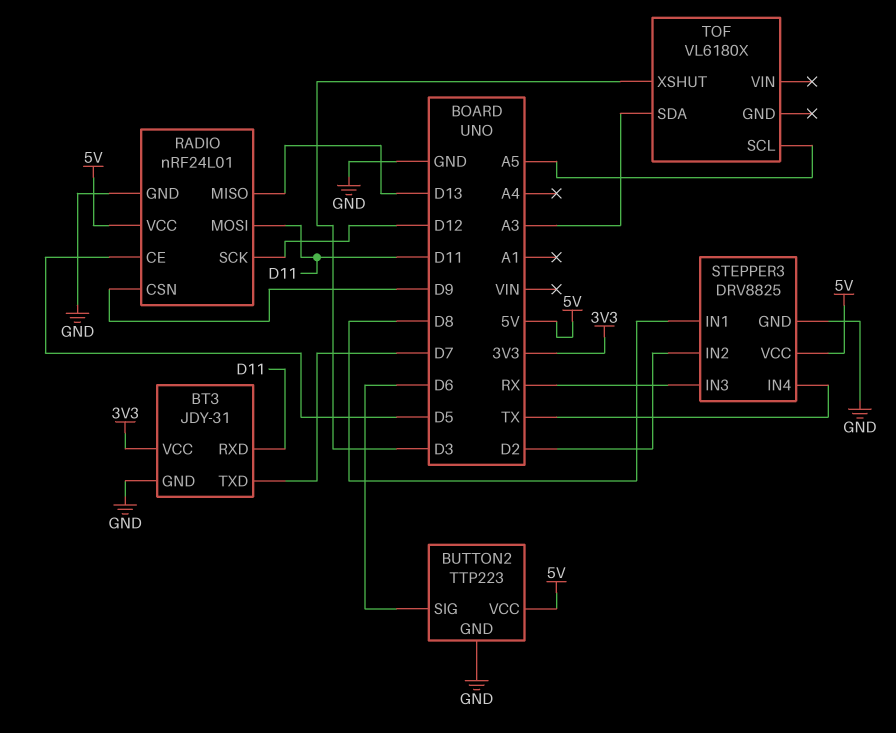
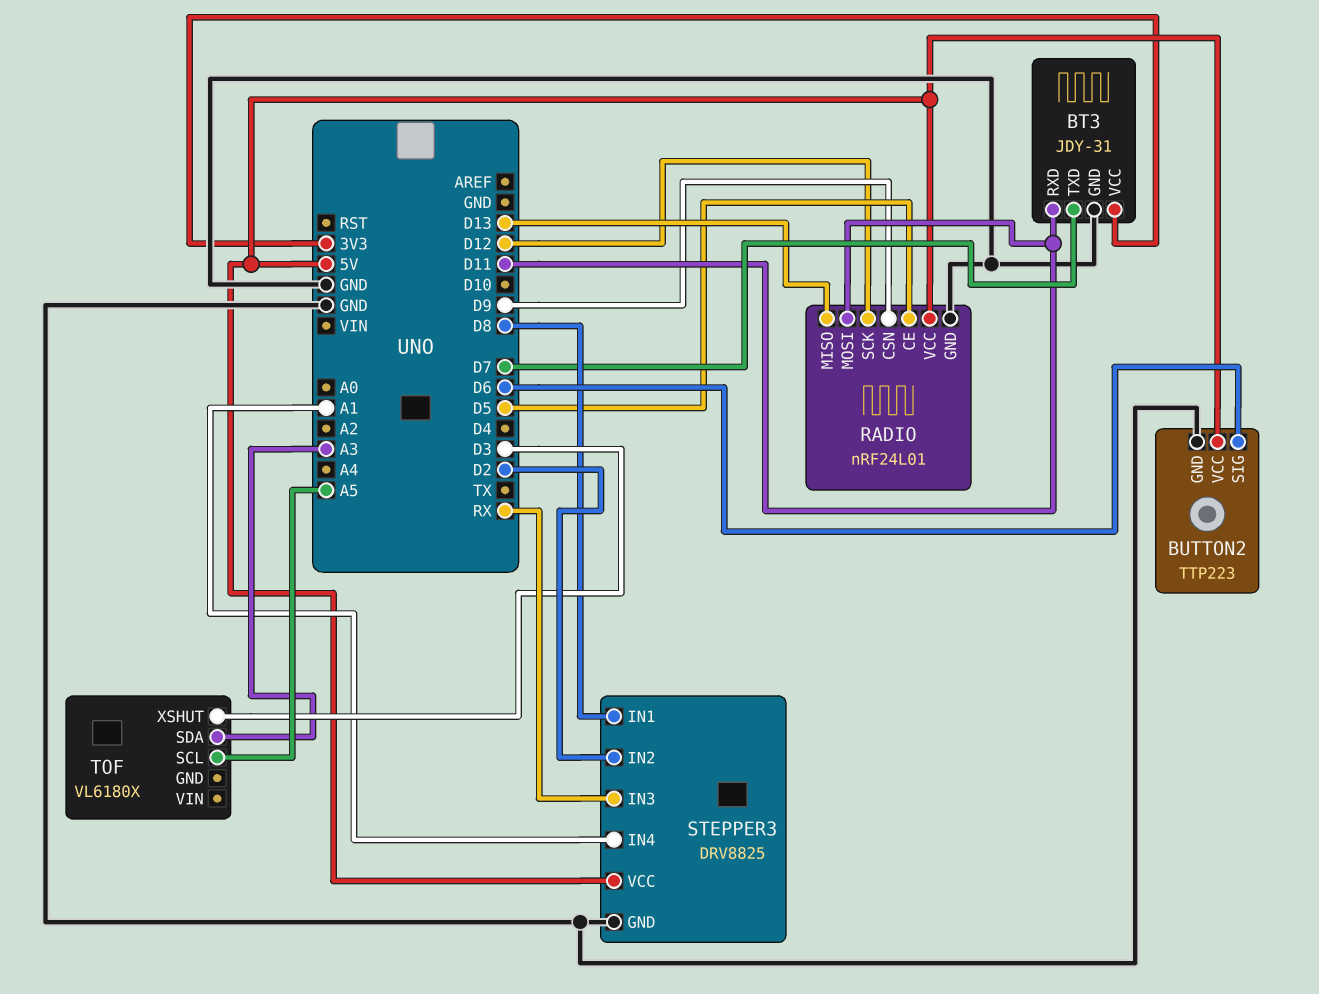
STEPPER3 pin IN4: TX -> A1

